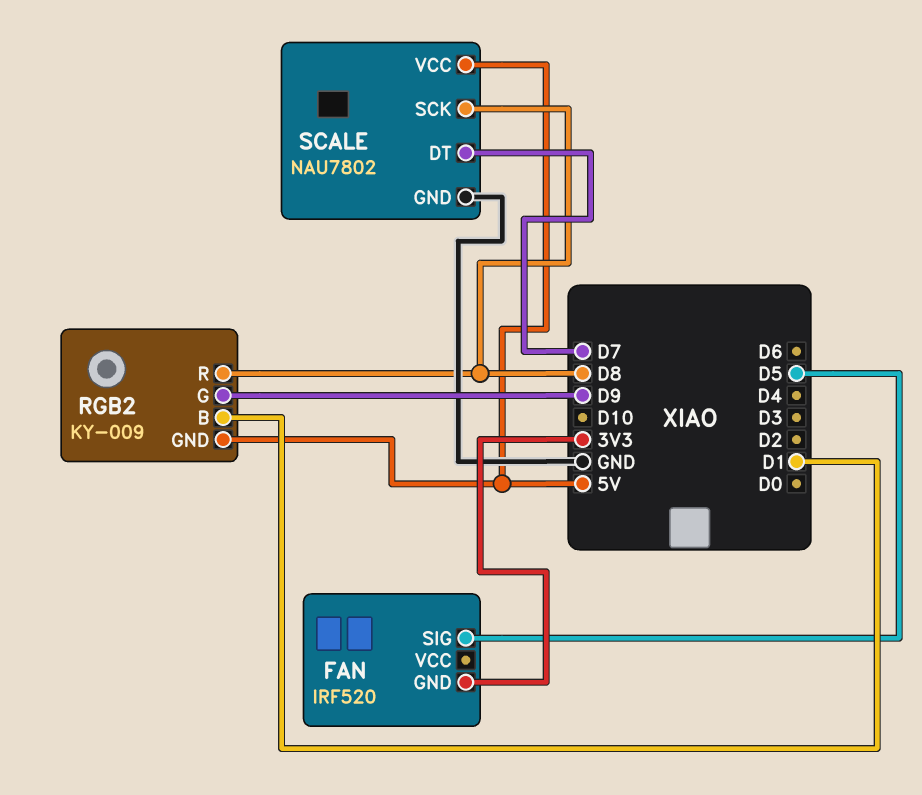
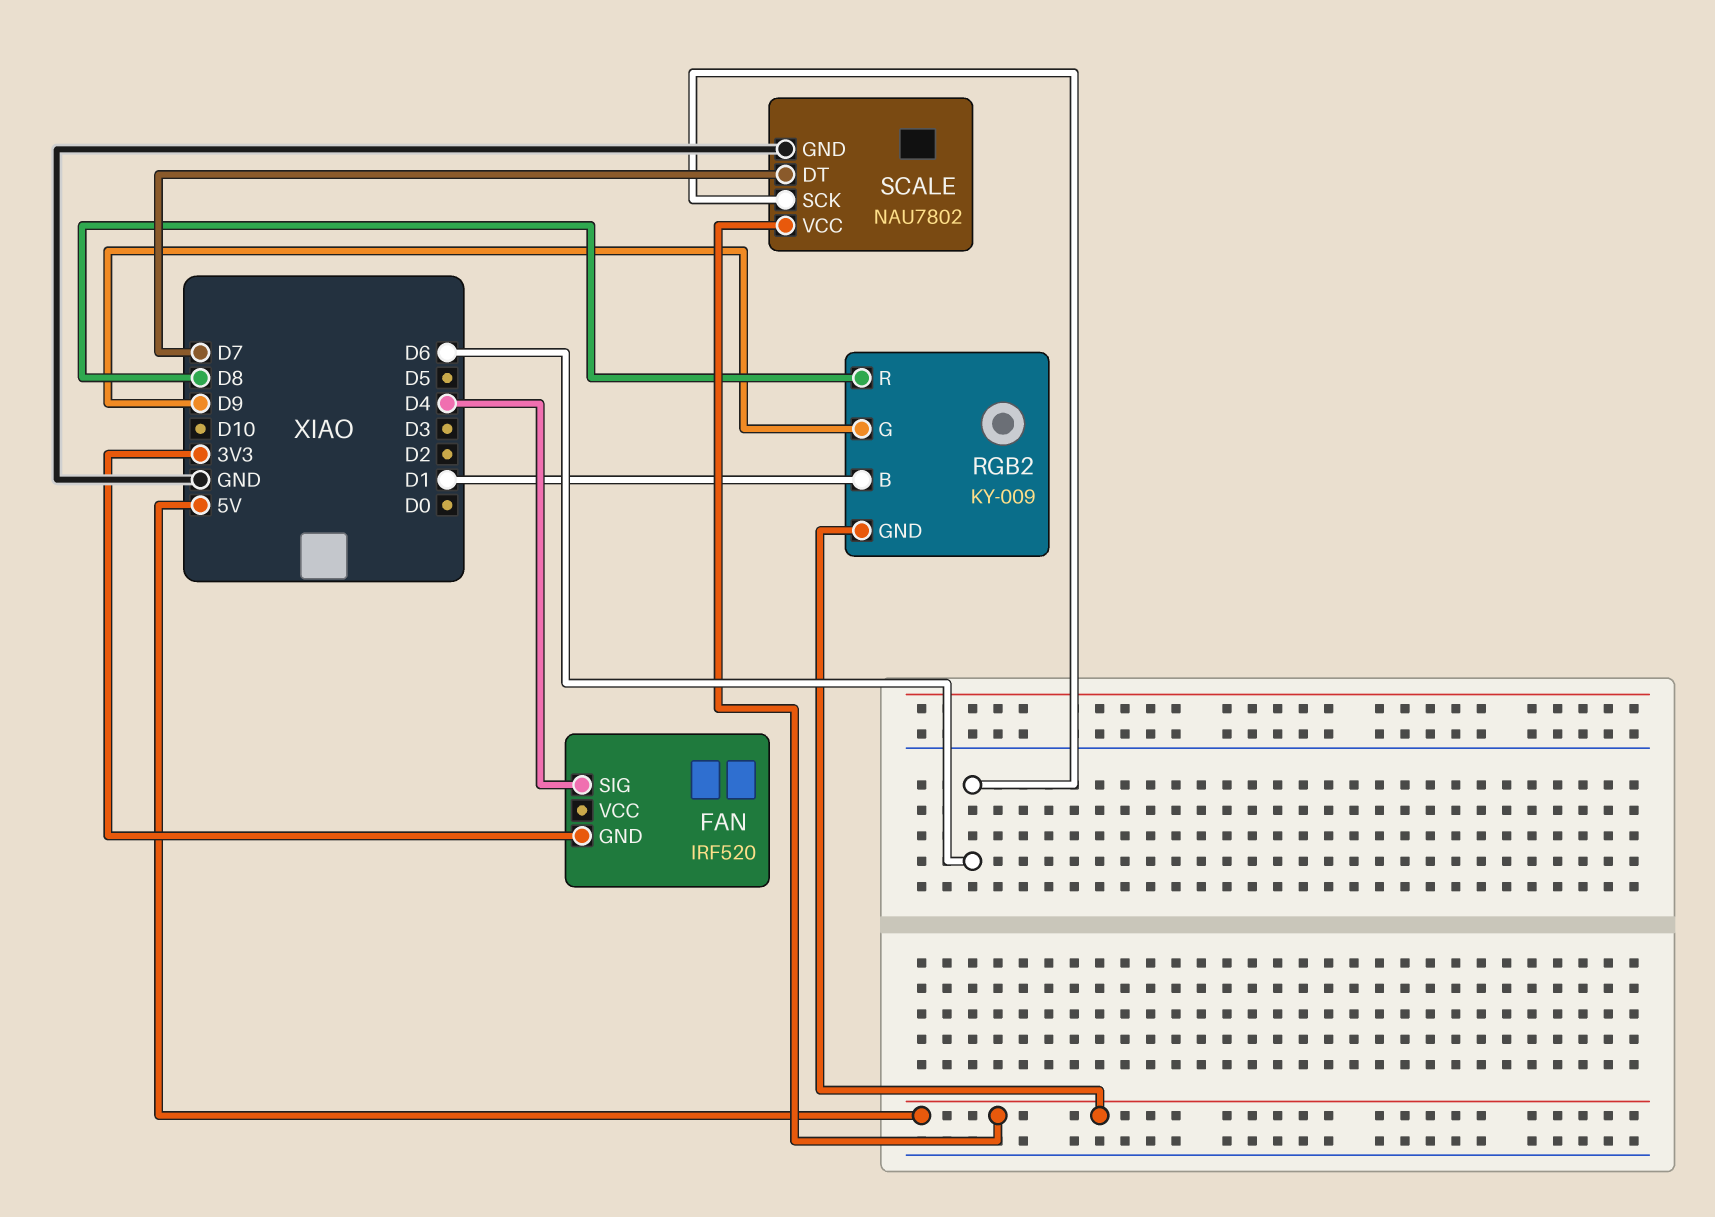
FAN pin SIG: D5 -> D4
SCALE pin SCK: D8 -> D6

